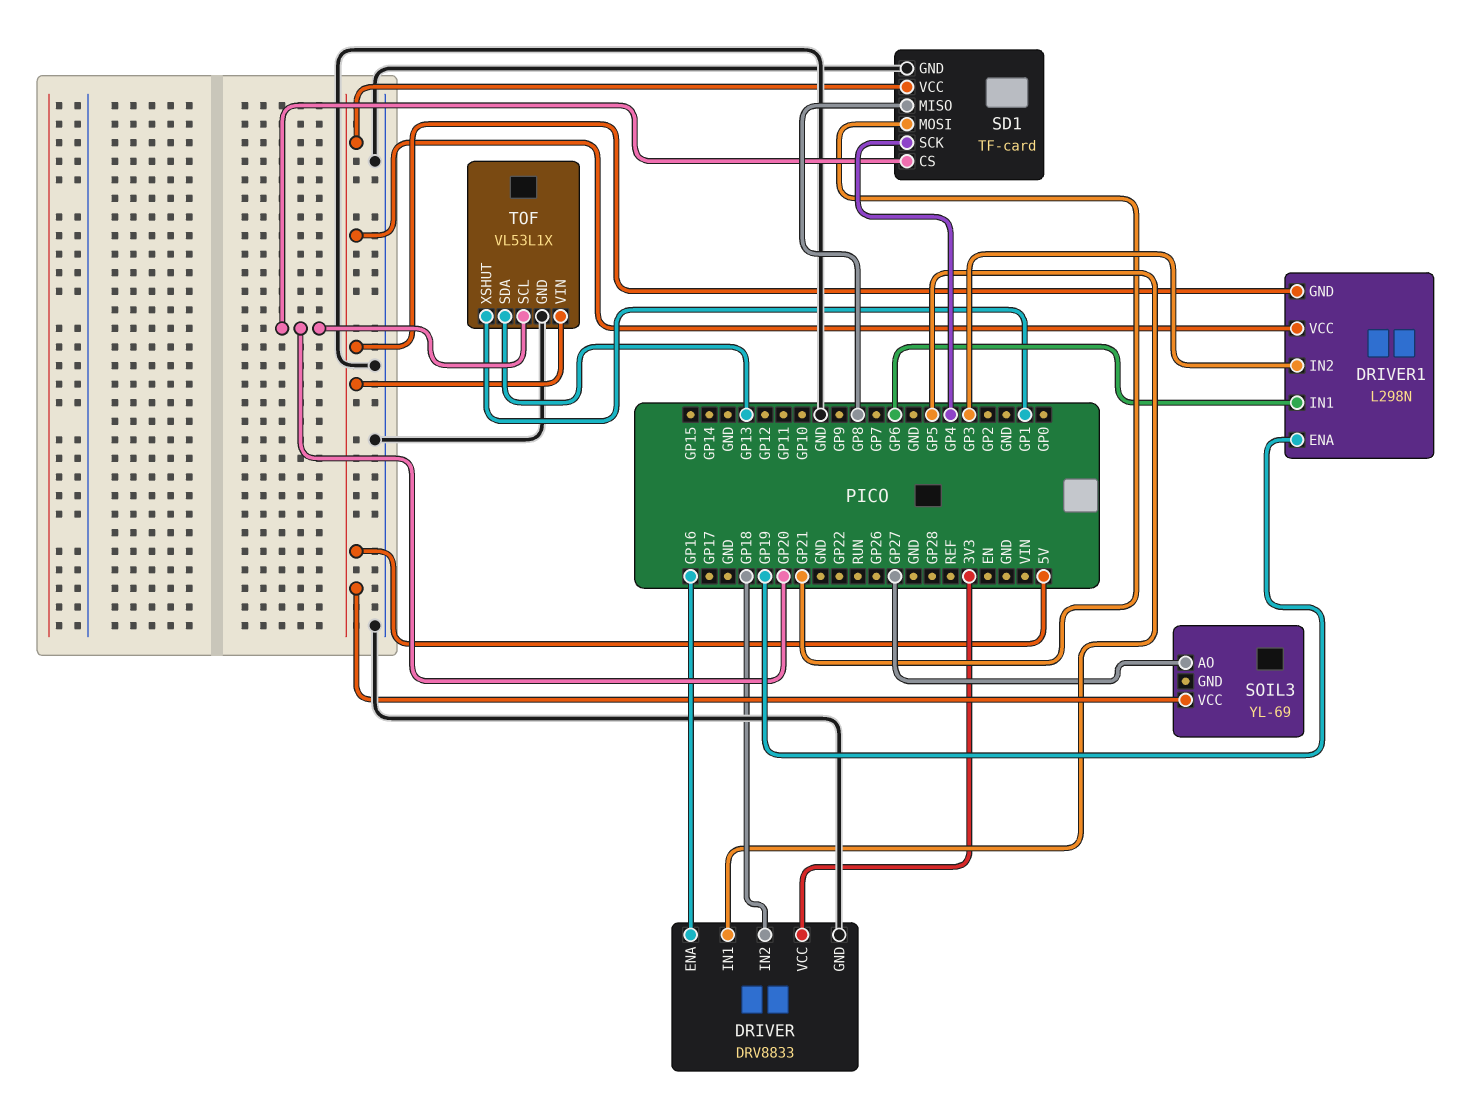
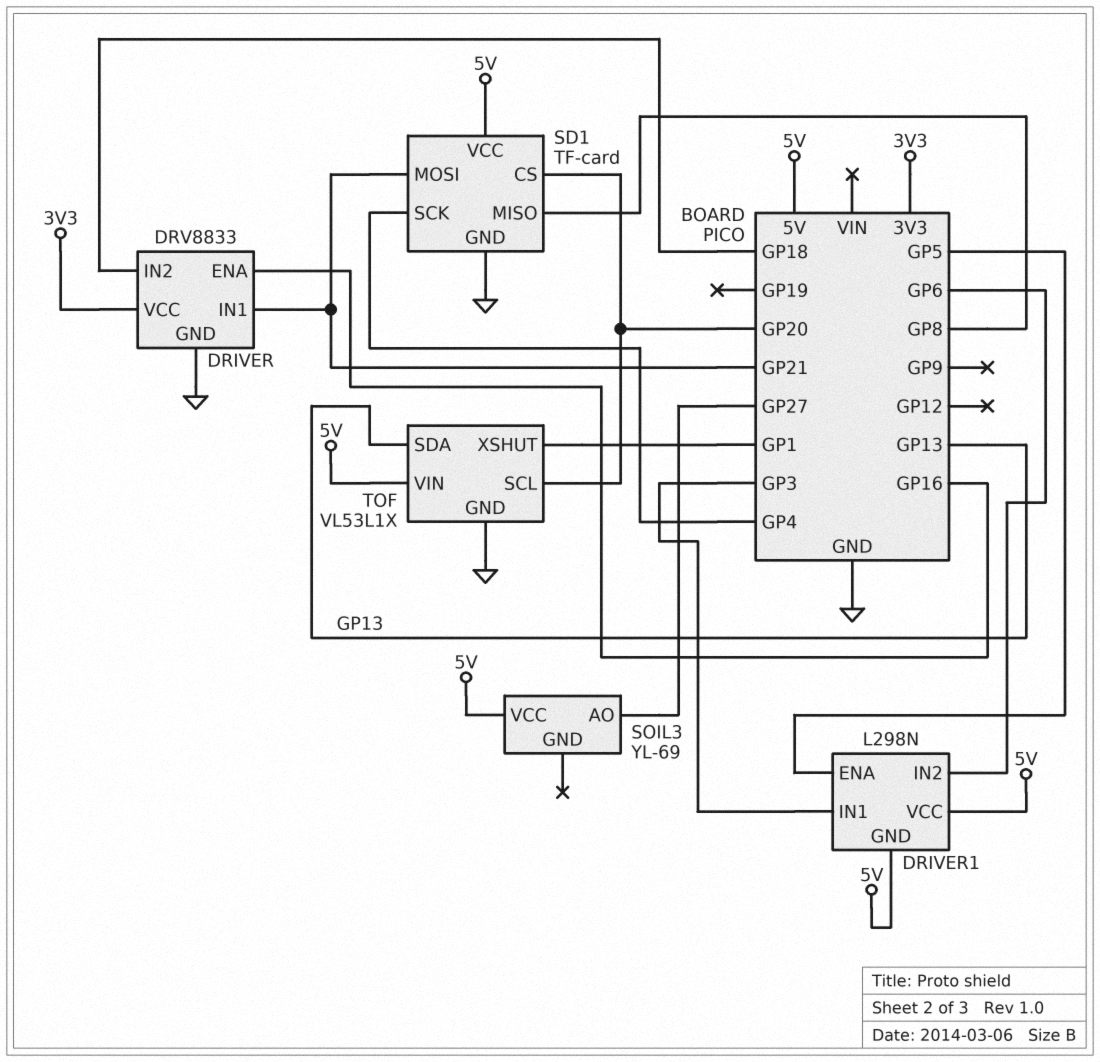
DRIVER pin IN1: GP5 -> GP21
DRIVER1 pin ENA: GP19 -> GP5
DRIVER1 pin IN1: GP6 -> GP3
DRIVER1 pin IN2: GP3 -> GP6

